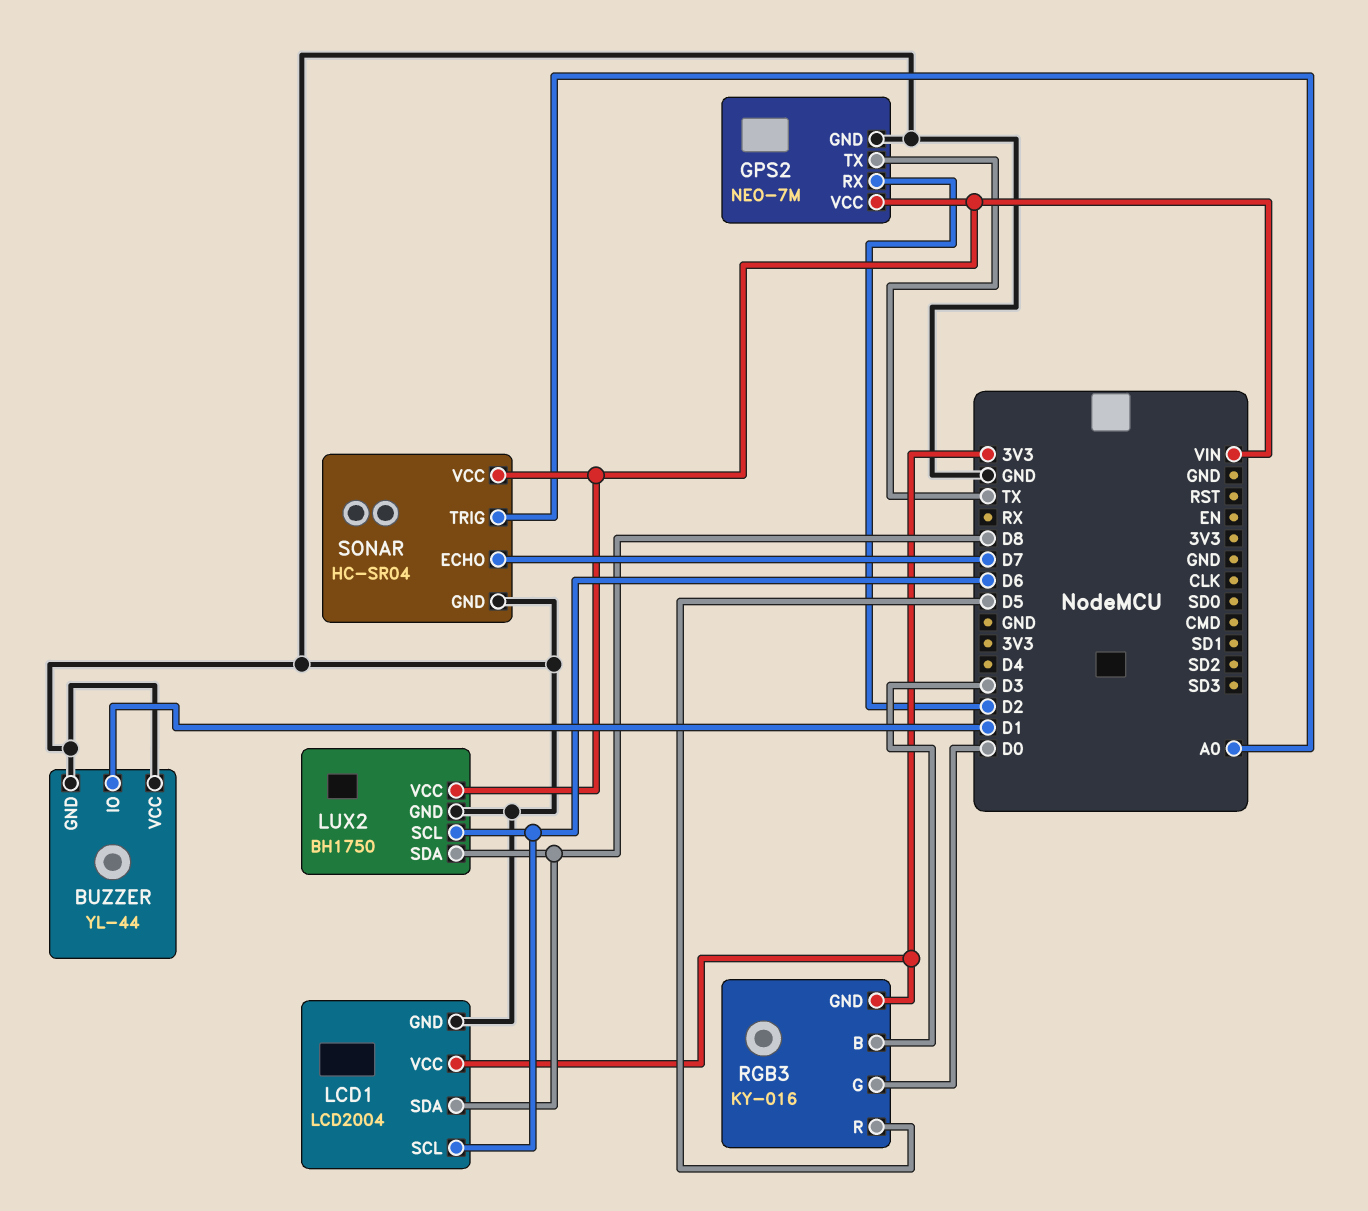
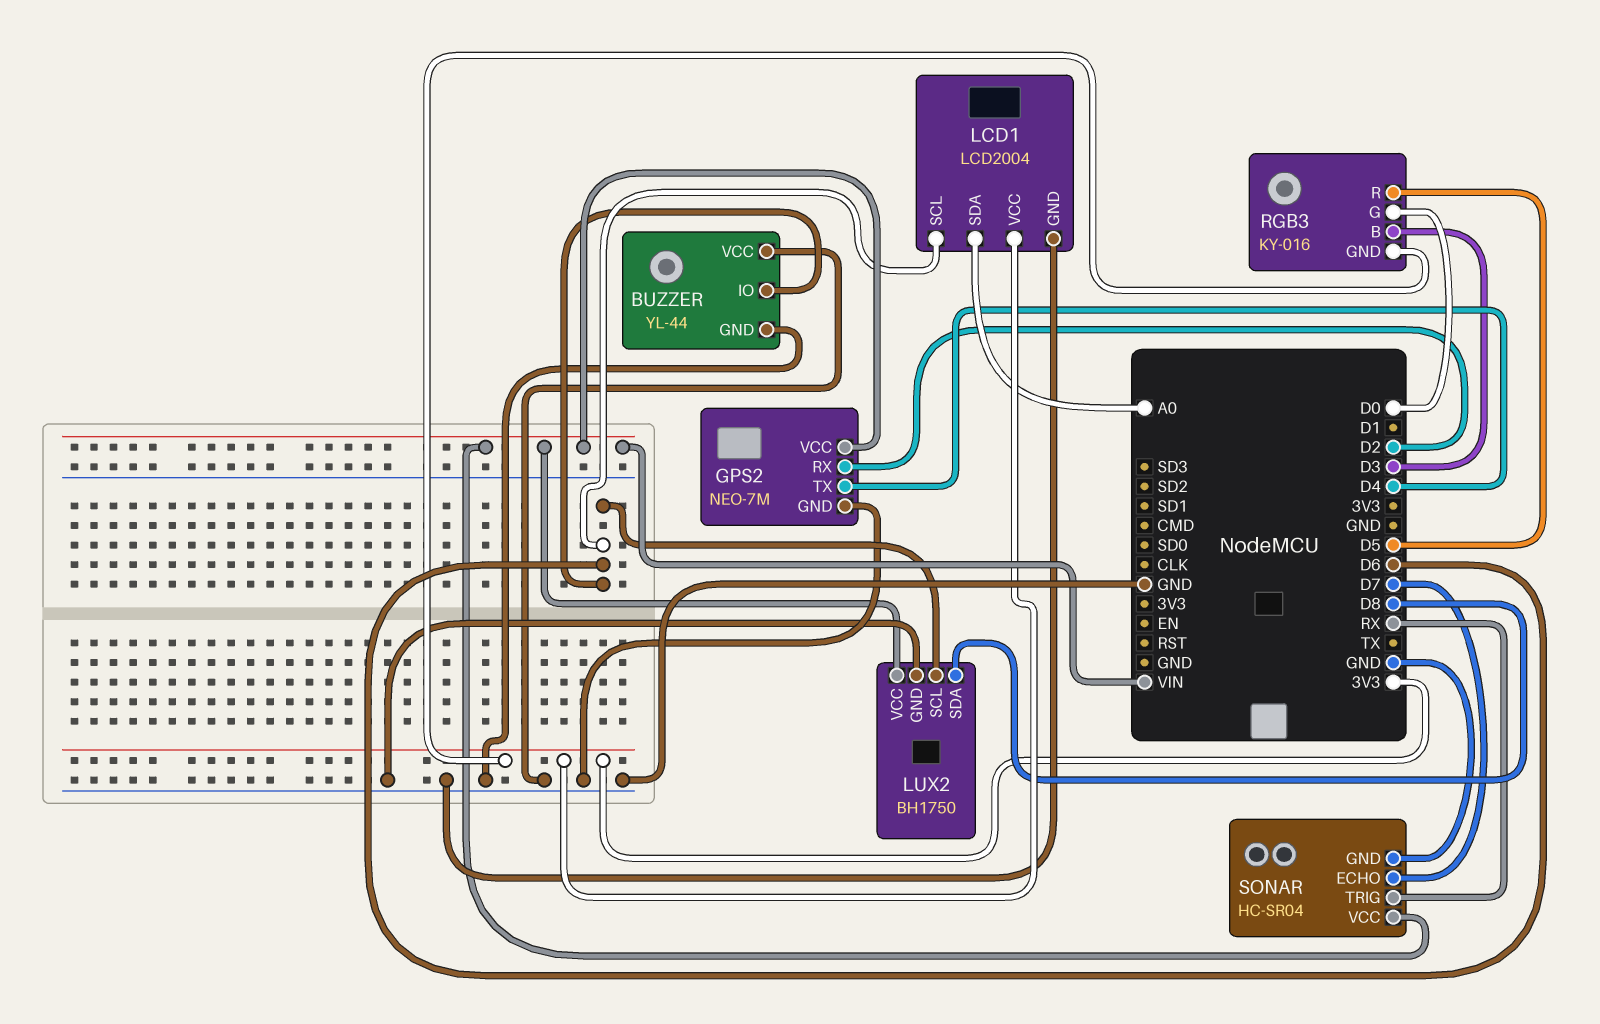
BUZZER pin IO: D1 -> D6
GPS2 pin TX: TX -> D4
LCD1 pin SDA: D8 -> A0
SONAR pin TRIG: A0 -> RX

